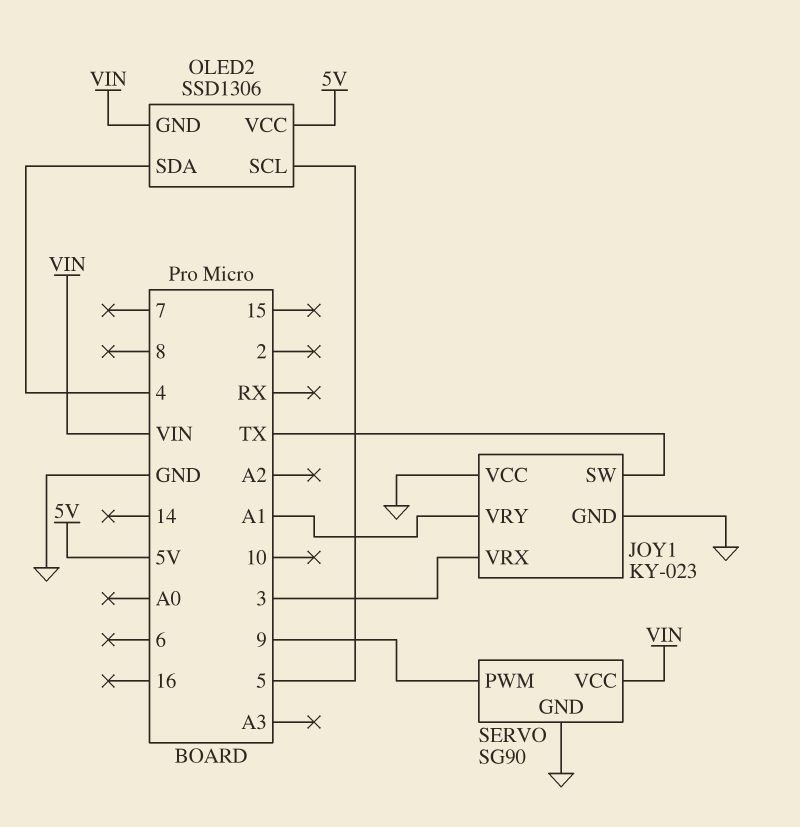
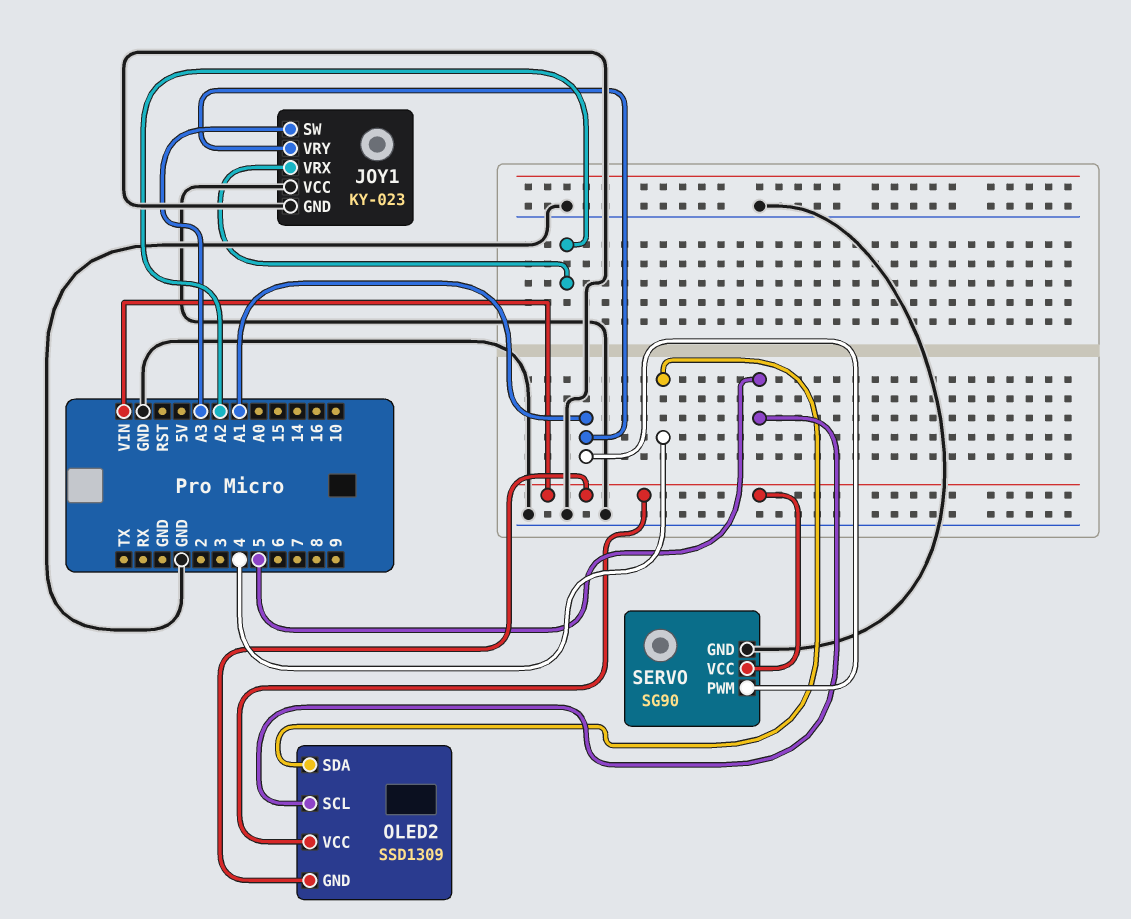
JOY1 pin SW: TX -> A3
JOY1 pin VRX: 3 -> A2
OLED2: SSD1306 -> SSD1309
OLED2 pin VCC: 5V -> VIN
SERVO pin PWM: 9 -> A1

